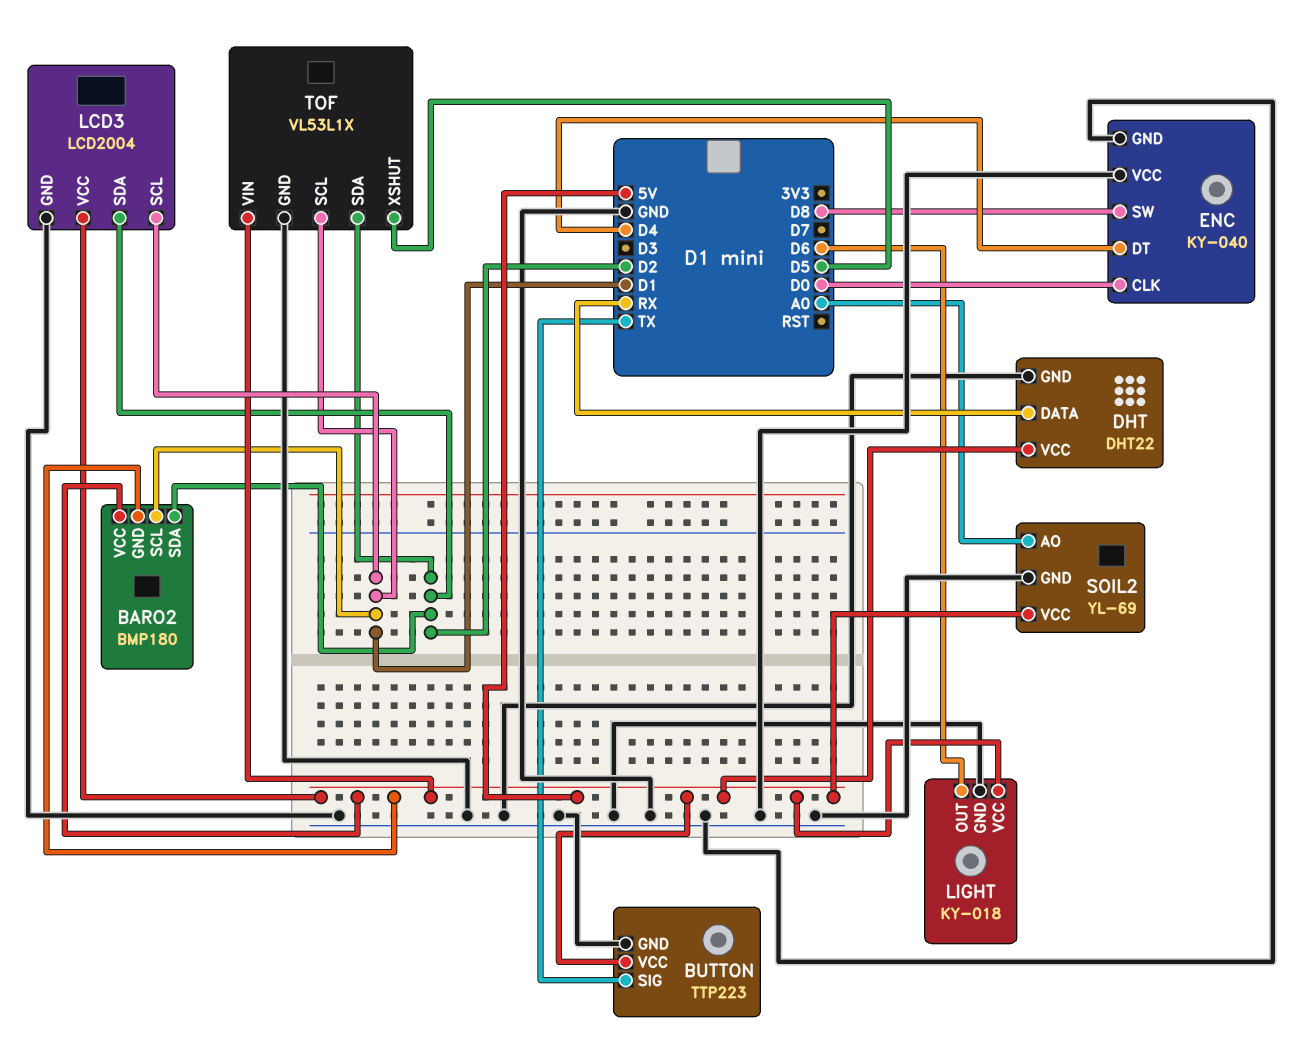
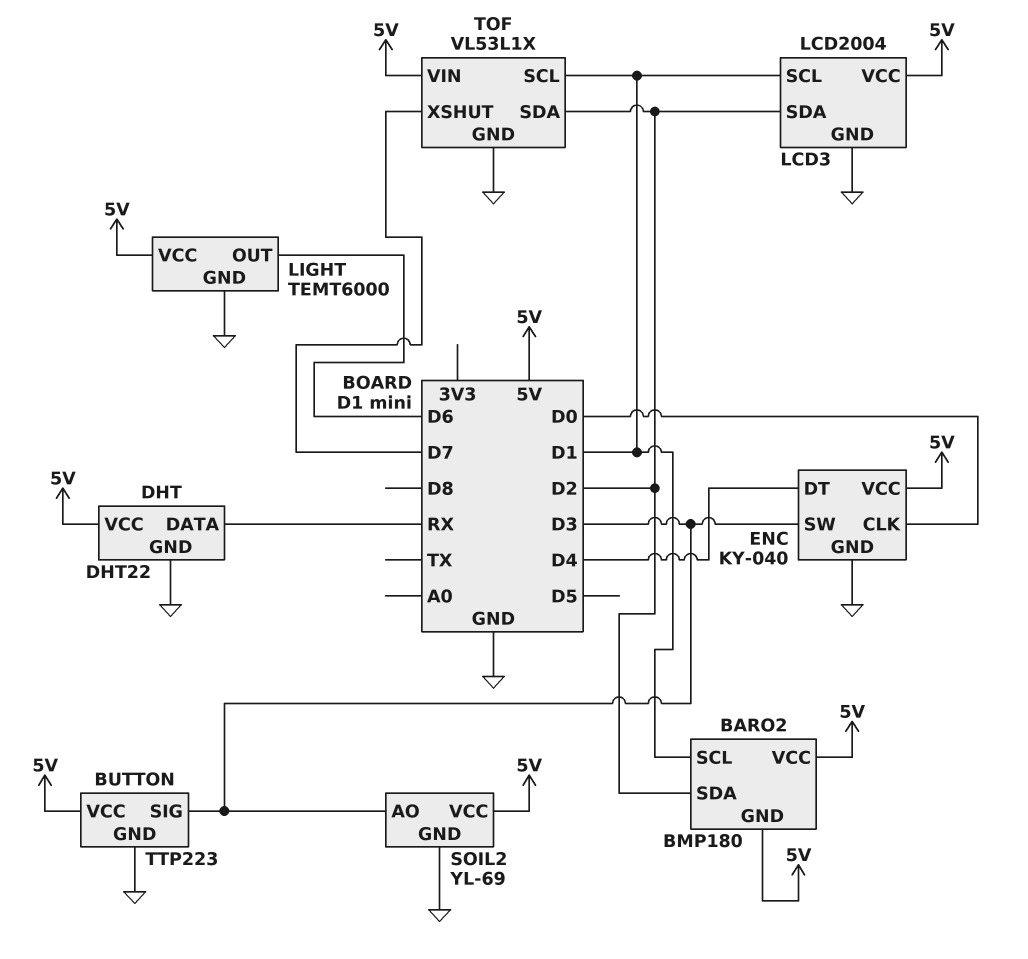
BUTTON pin SIG: TX -> D3
ENC pin SW: D8 -> D3
ENC pin VCC: GND -> 5V
LIGHT: KY-018 -> TEMT6000
SOIL2 pin AO: A0 -> D3
TOF pin XSHUT: D5 -> D7

